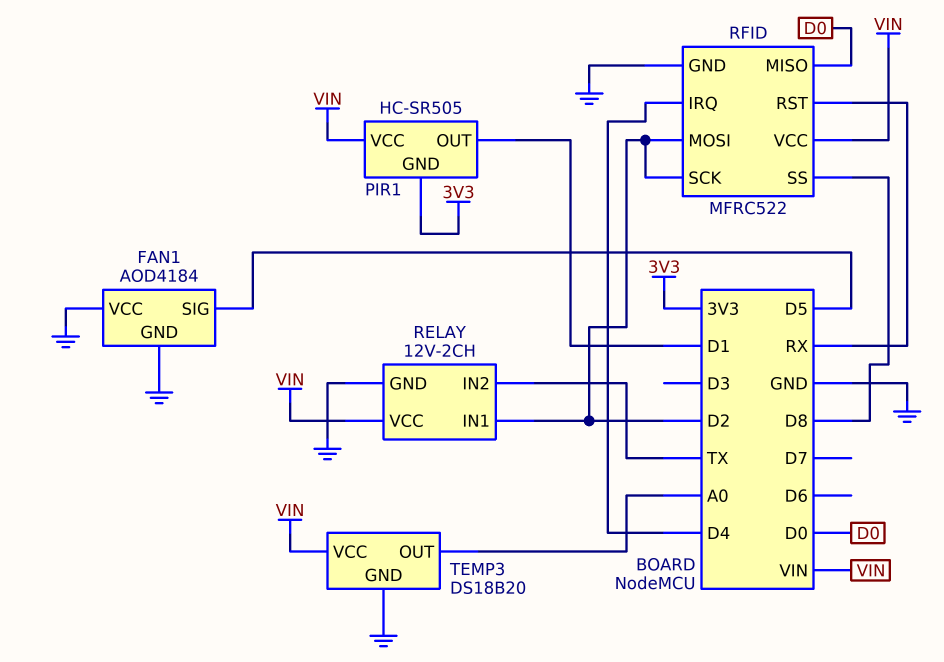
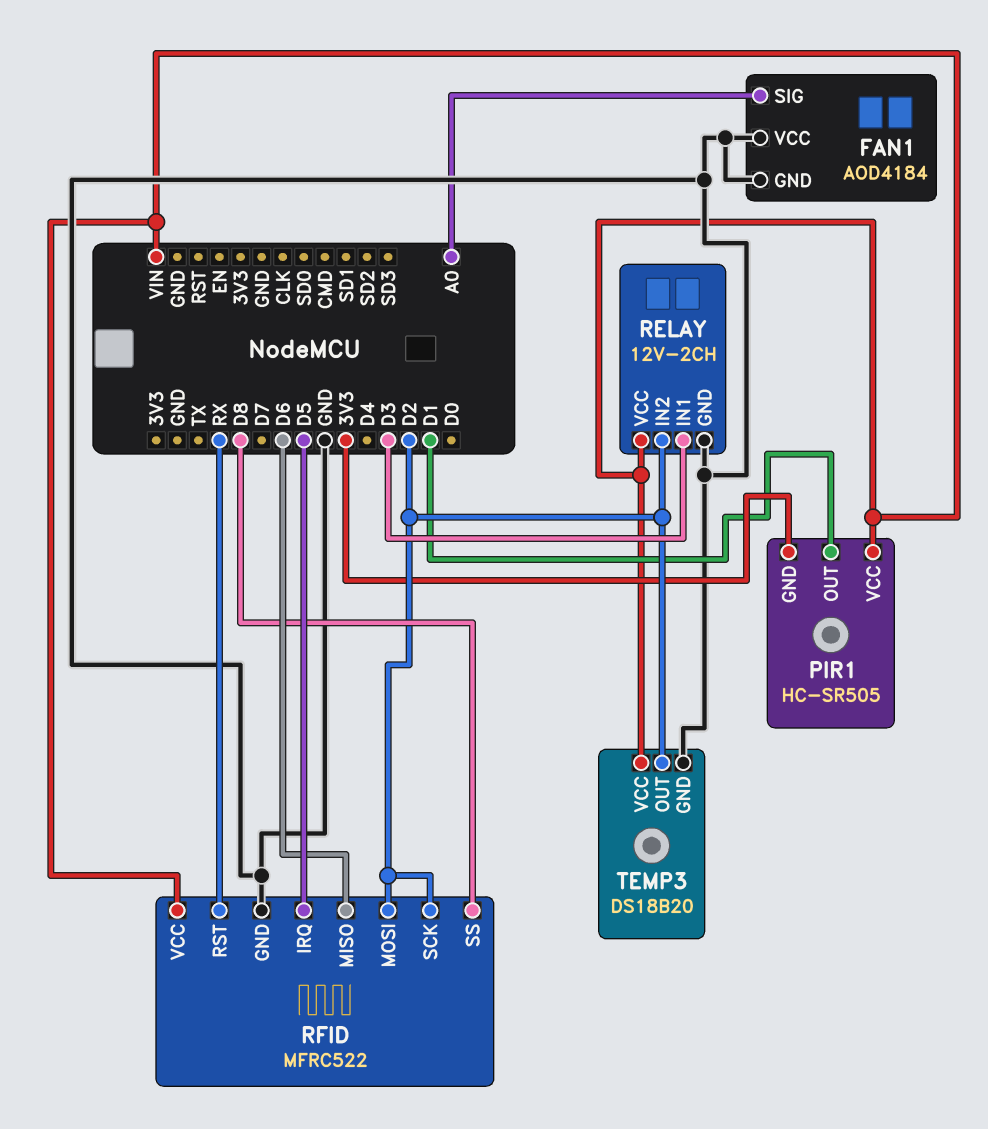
FAN1 pin SIG: D5 -> A0
RELAY pin IN1: D2 -> D3
RELAY pin IN2: TX -> D2
RFID pin IRQ: D4 -> D5
RFID pin MISO: D0 -> D6
TEMP3 pin OUT: A0 -> D2

